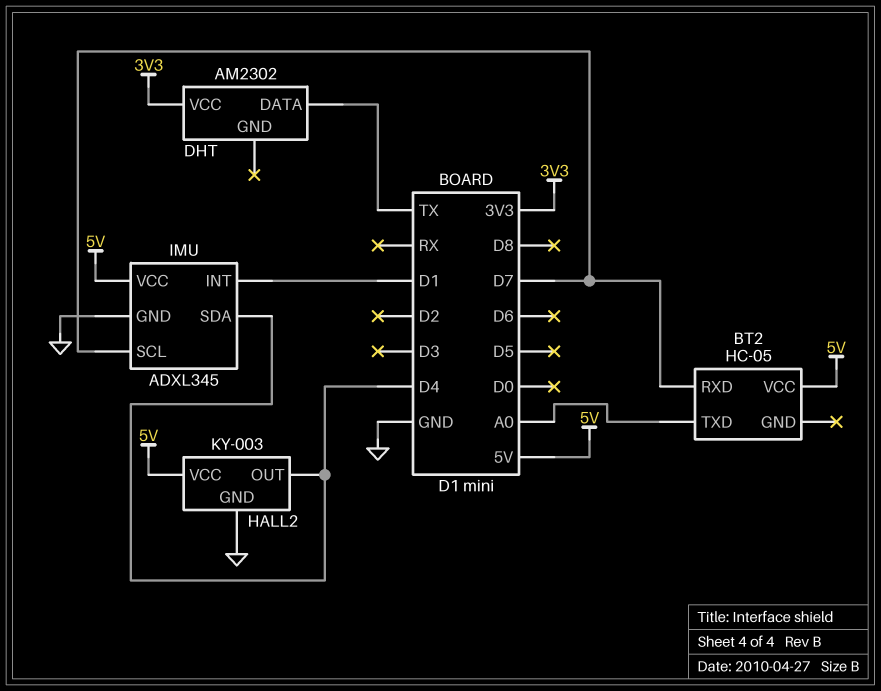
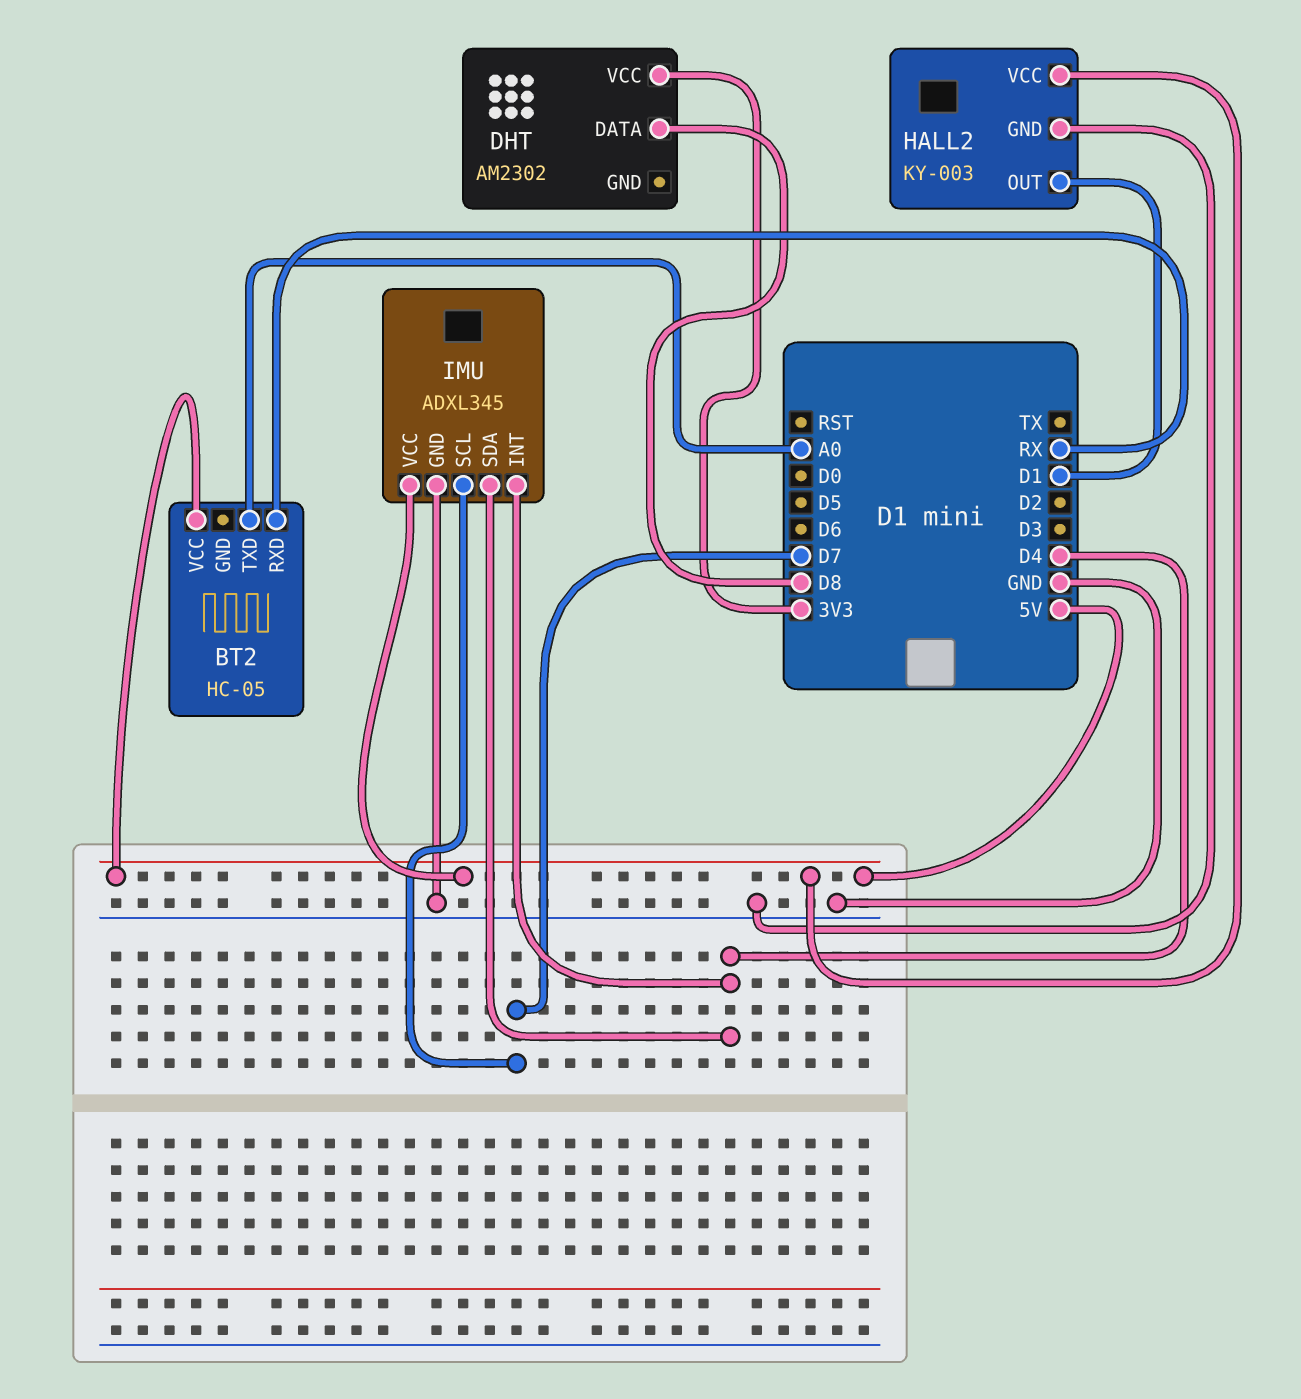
BT2 pin RXD: D7 -> RX
DHT pin DATA: TX -> D8
HALL2 pin OUT: D4 -> D1
IMU pin INT: D1 -> D4

